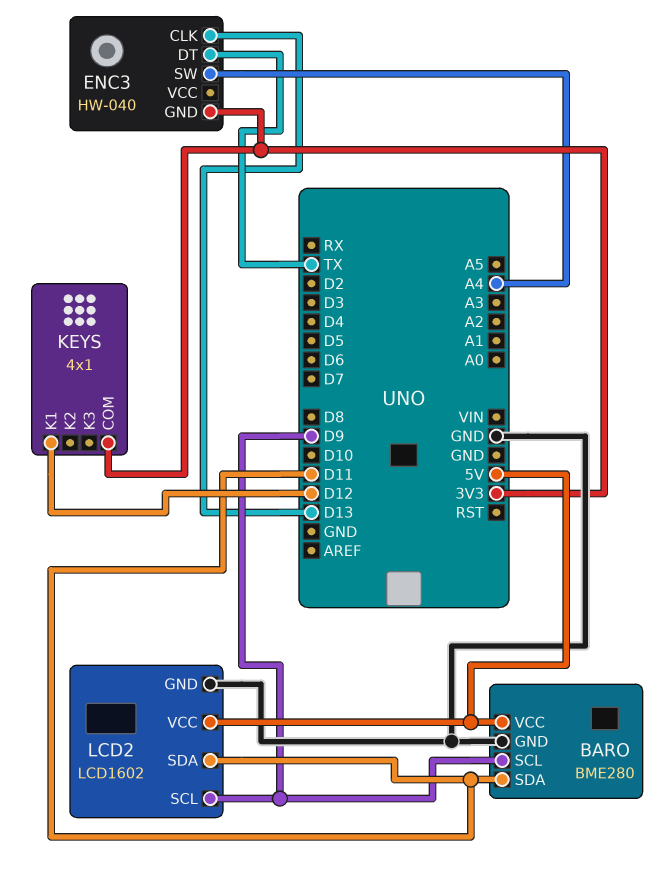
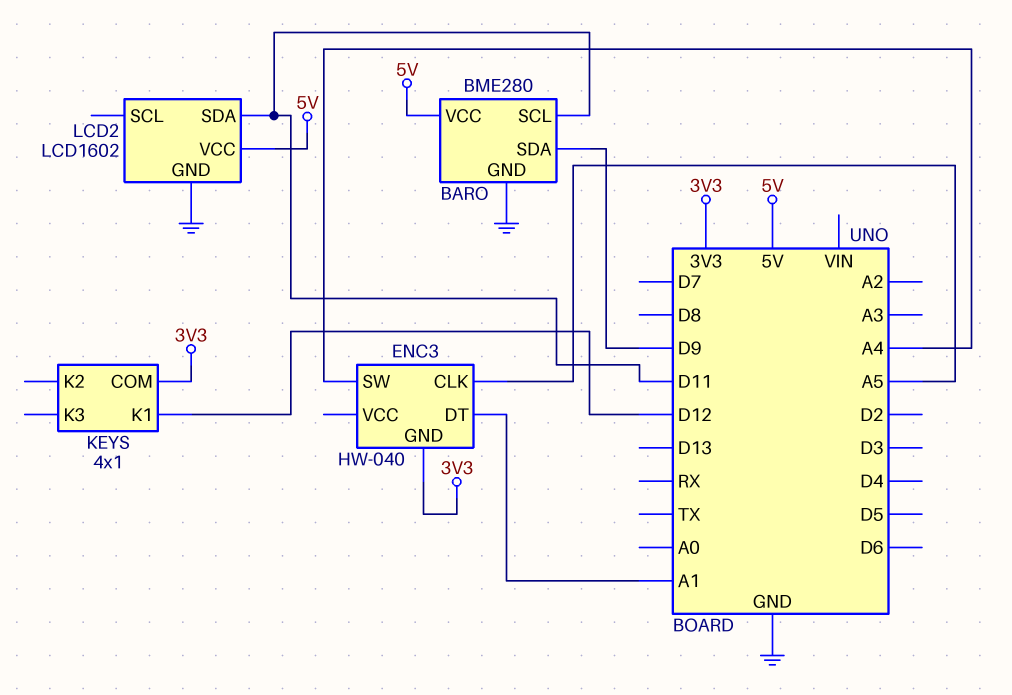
BARO pin SCL: D9 -> D11
BARO pin SDA: D11 -> D9
ENC3 pin CLK: D13 -> A5
ENC3 pin DT: TX -> A1
LCD2 pin SCL: D9 -> none

